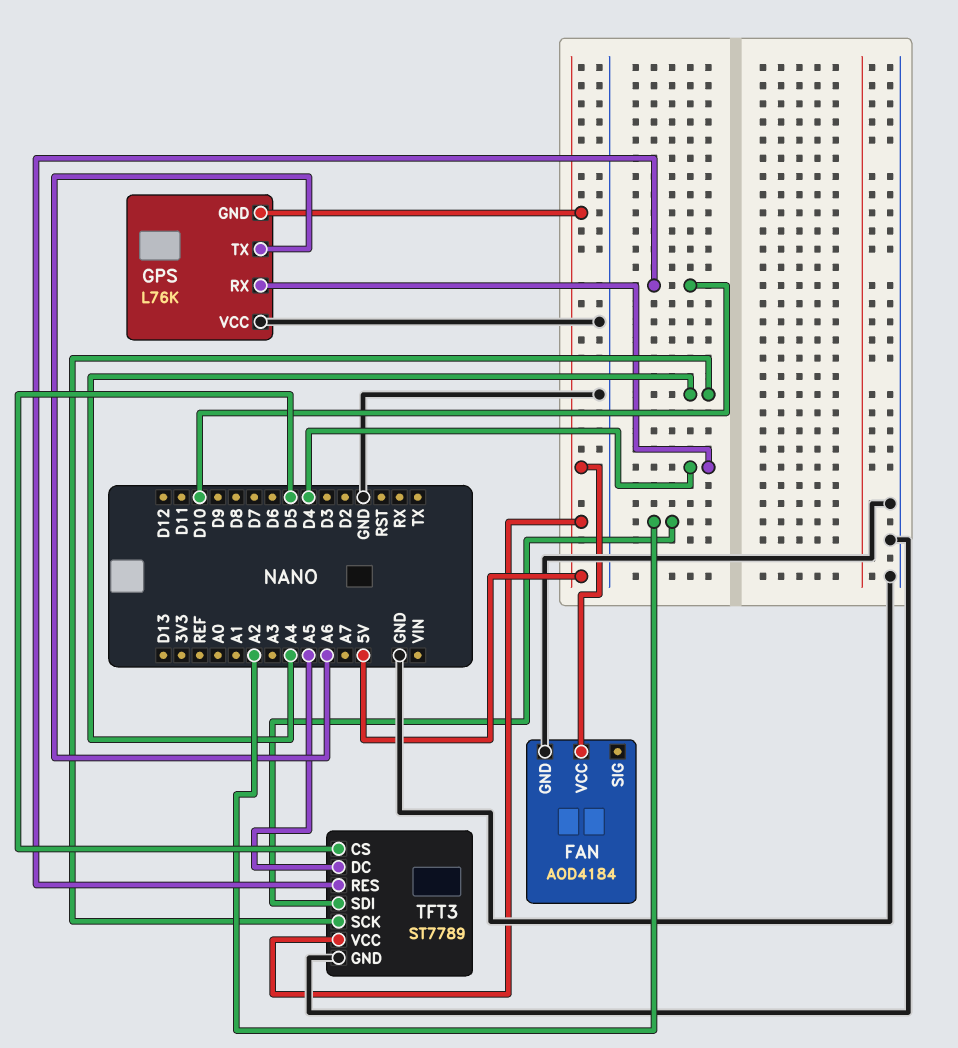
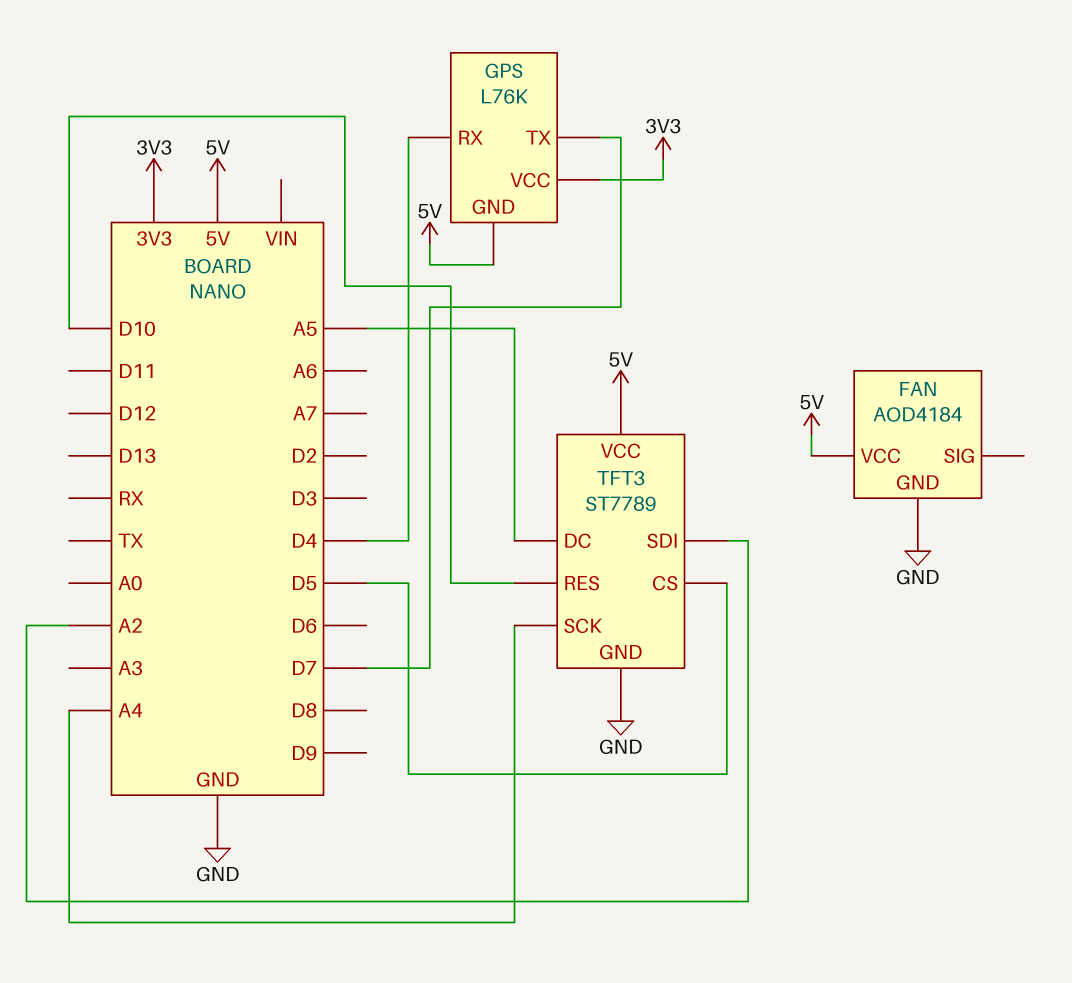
GPS pin TX: A6 -> D7
GPS pin VCC: GND -> 3V3

